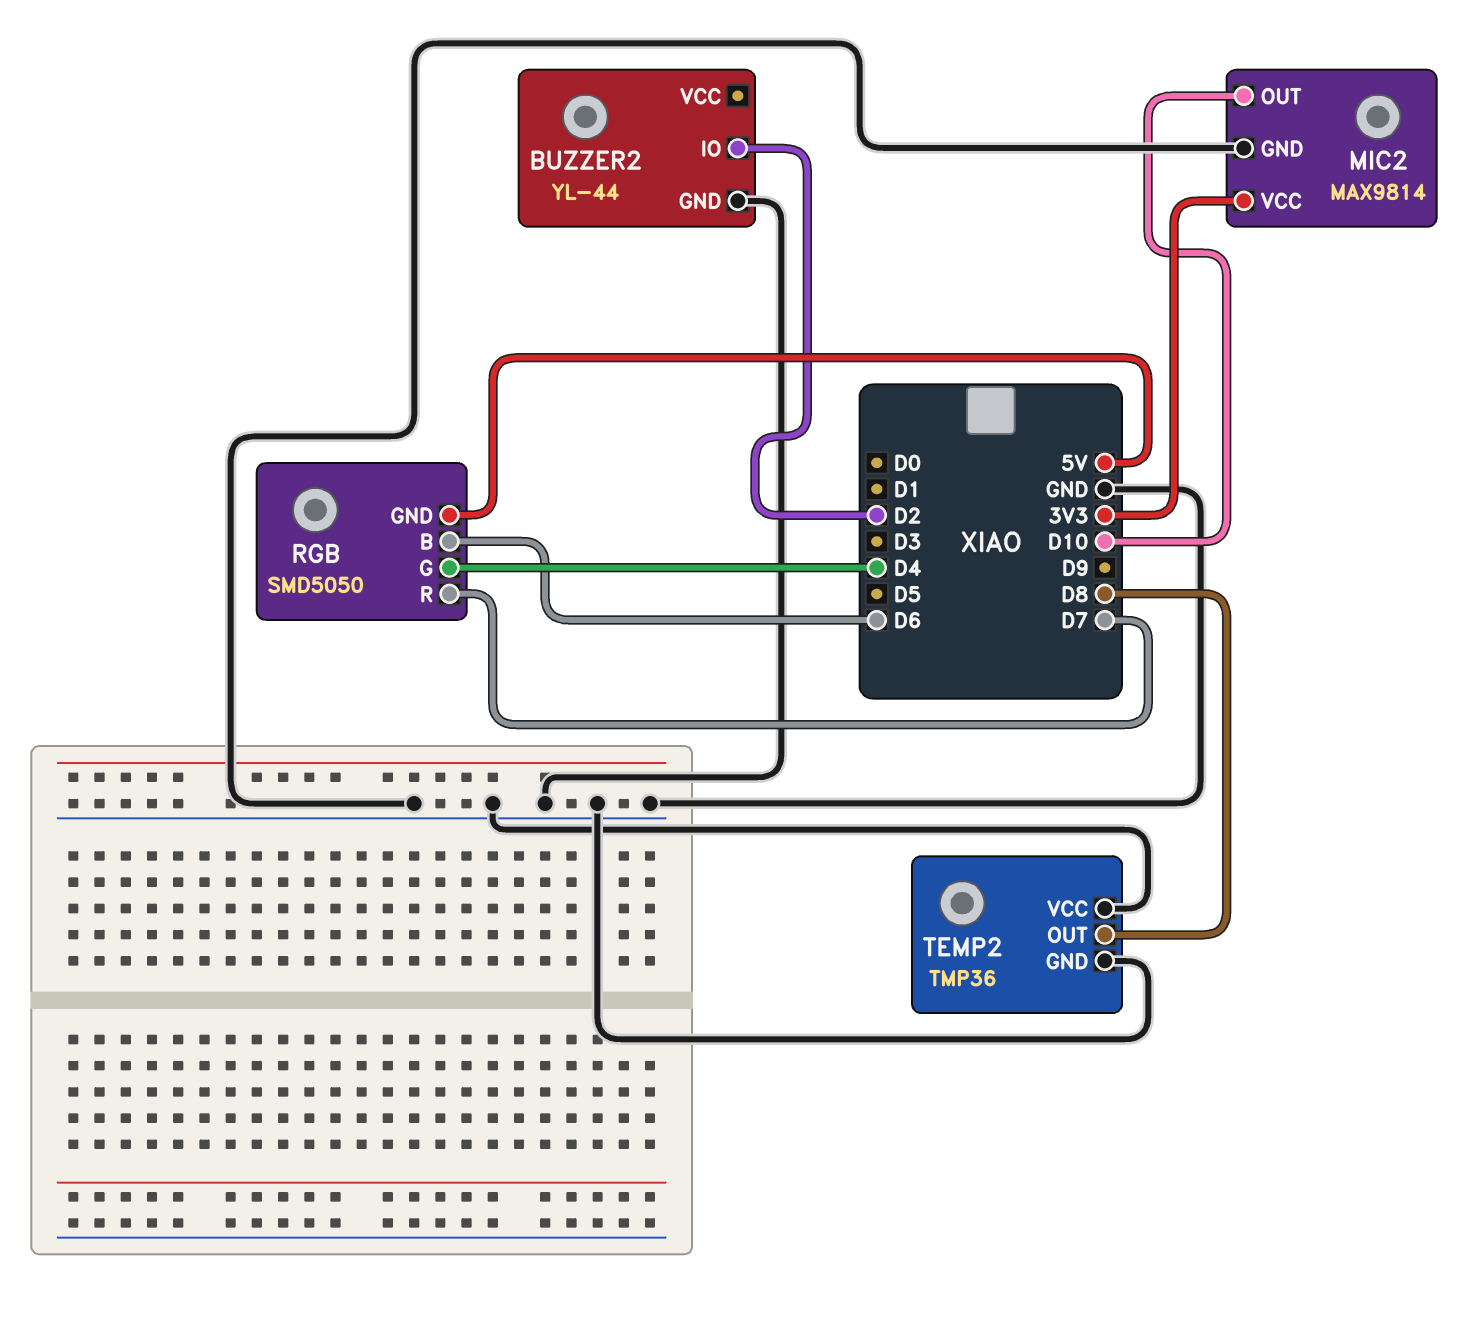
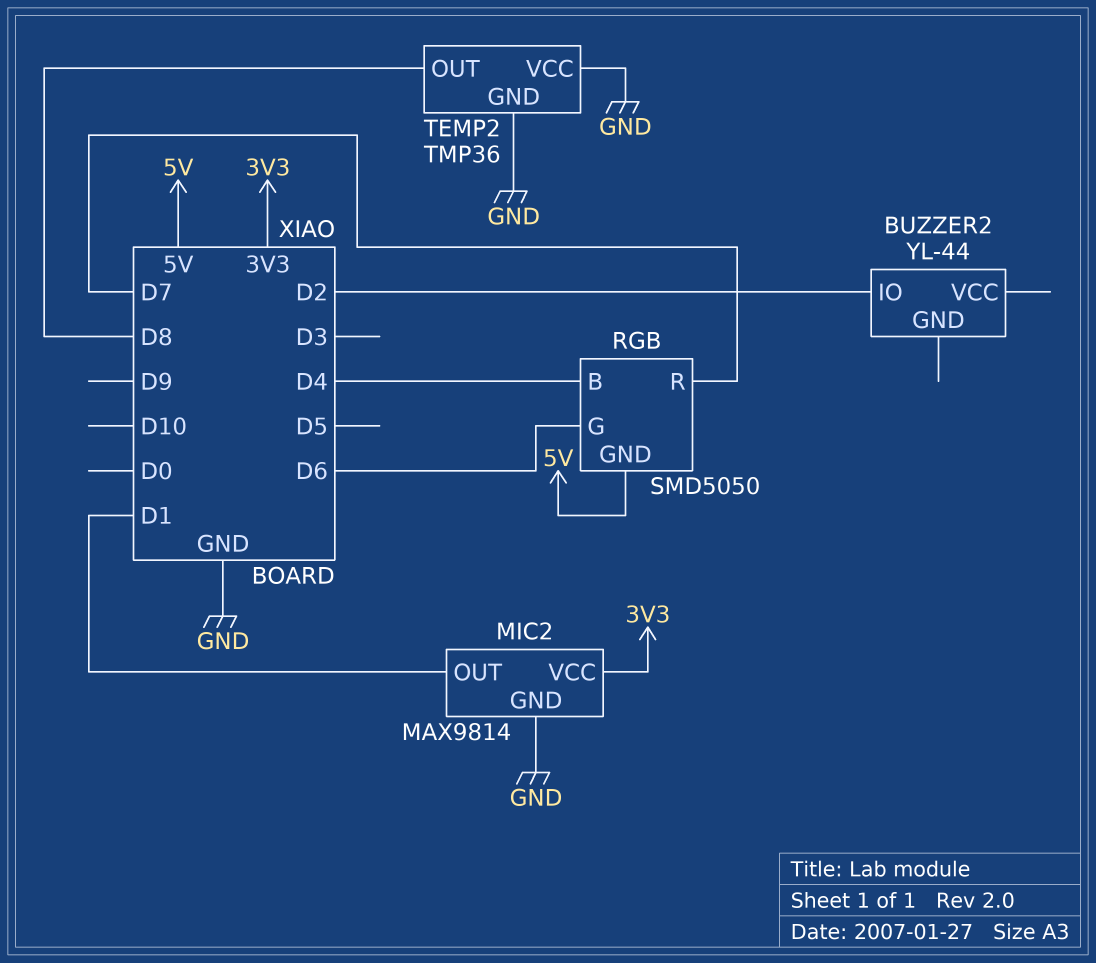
BUZZER2 pin GND: GND -> none
MIC2 pin OUT: D10 -> D1
RGB pin B: D6 -> D4
RGB pin G: D4 -> D6

